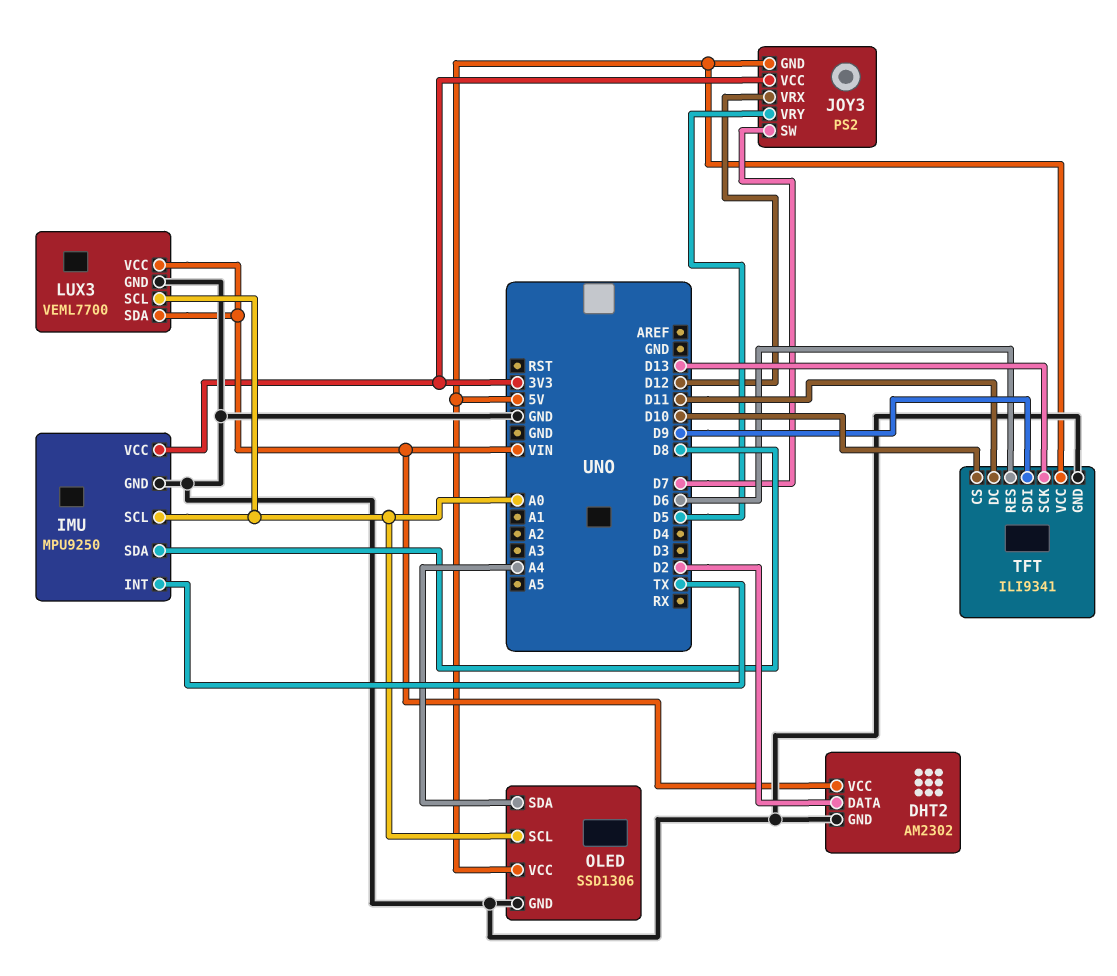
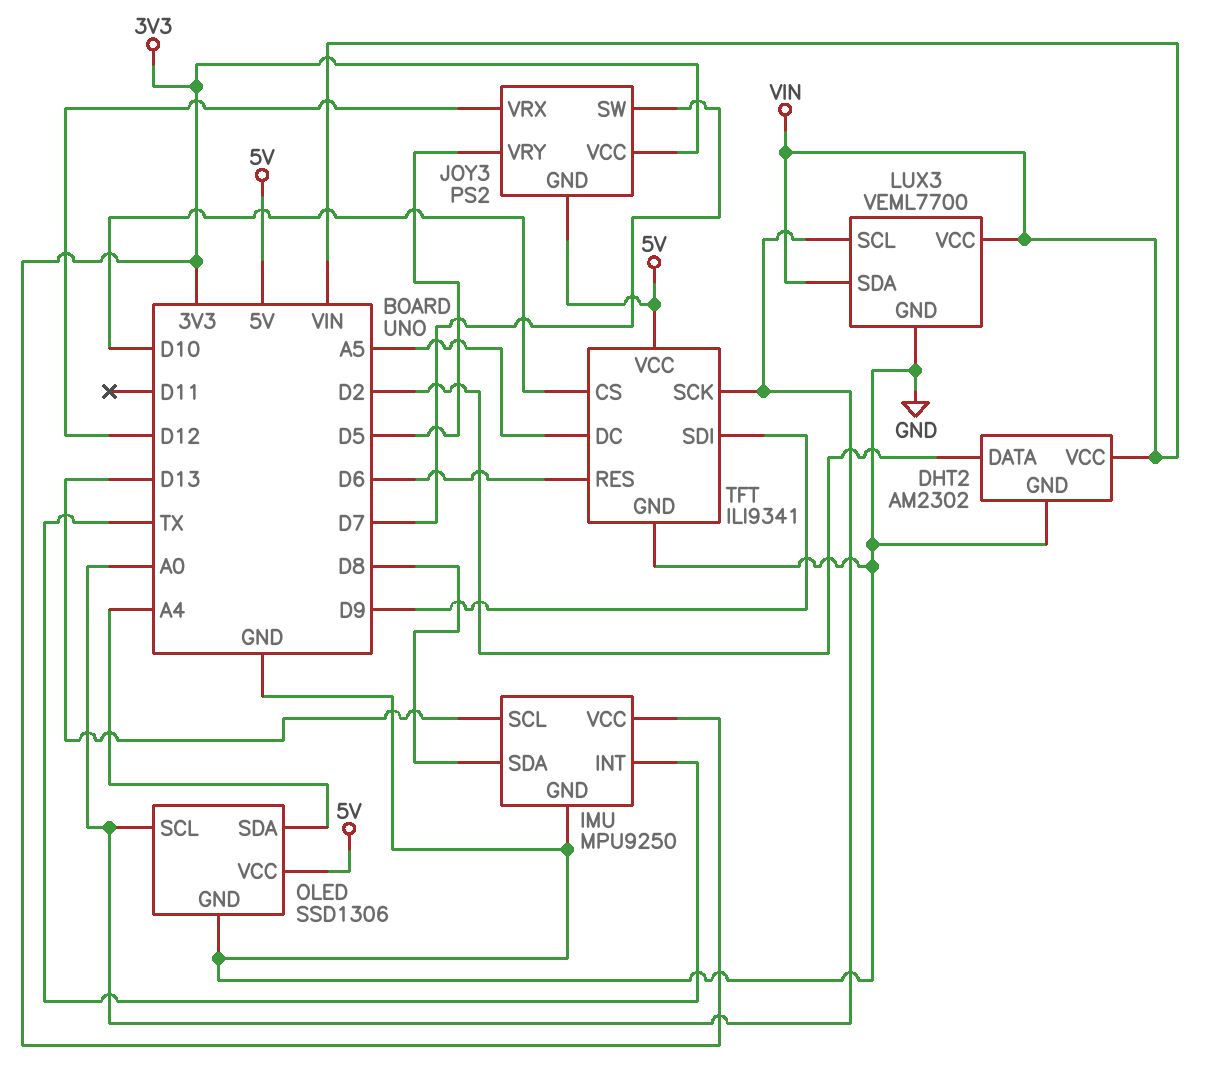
IMU pin SCL: A0 -> D13
TFT pin DC: D11 -> A5
TFT pin SCK: D13 -> A0

